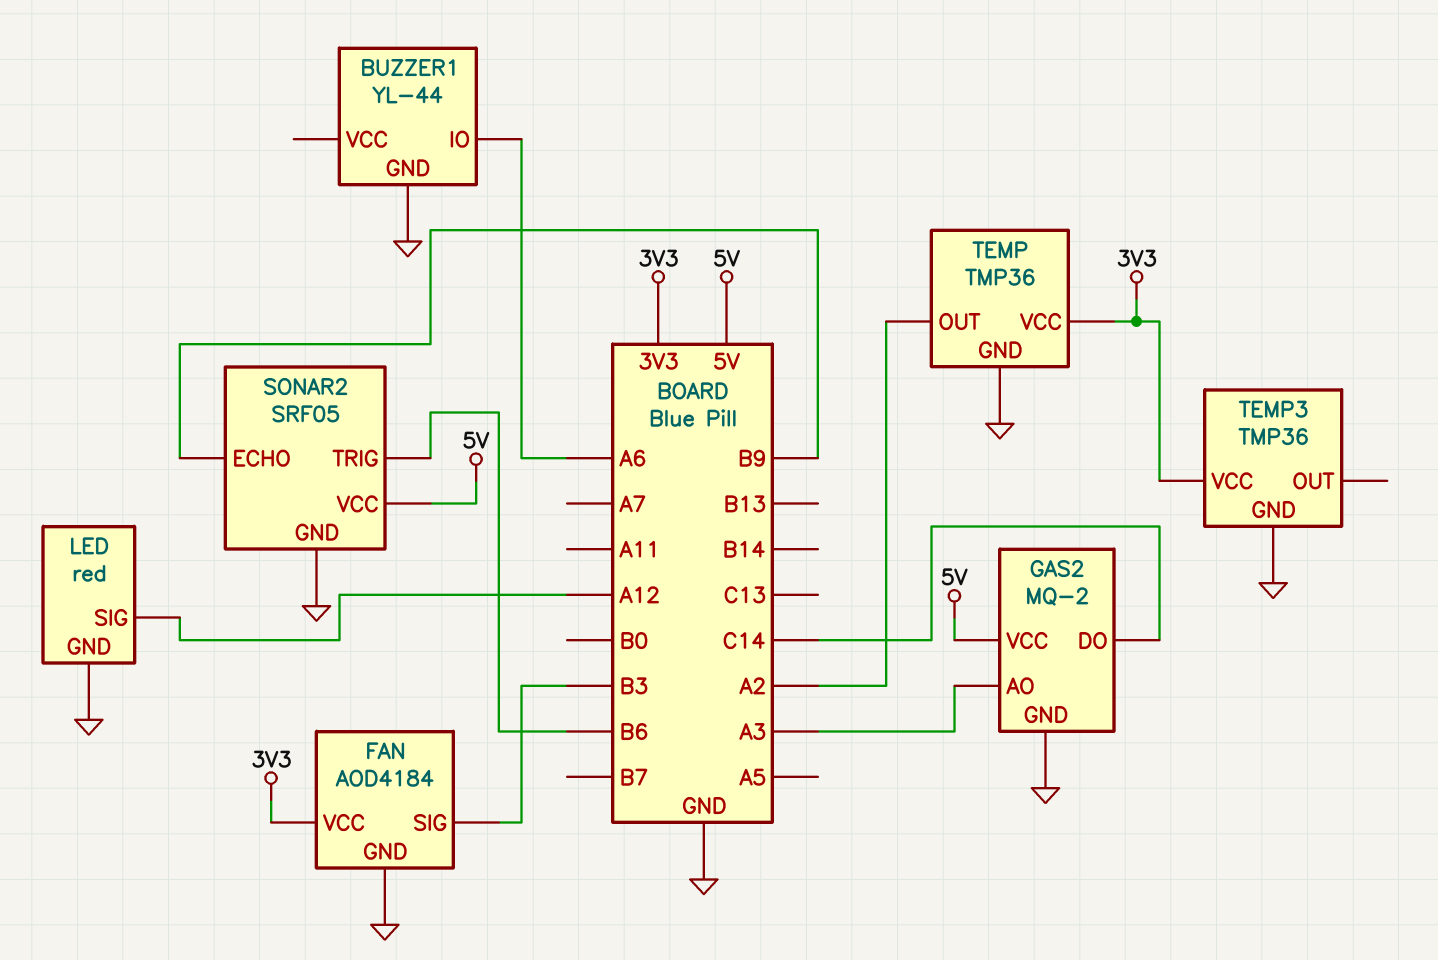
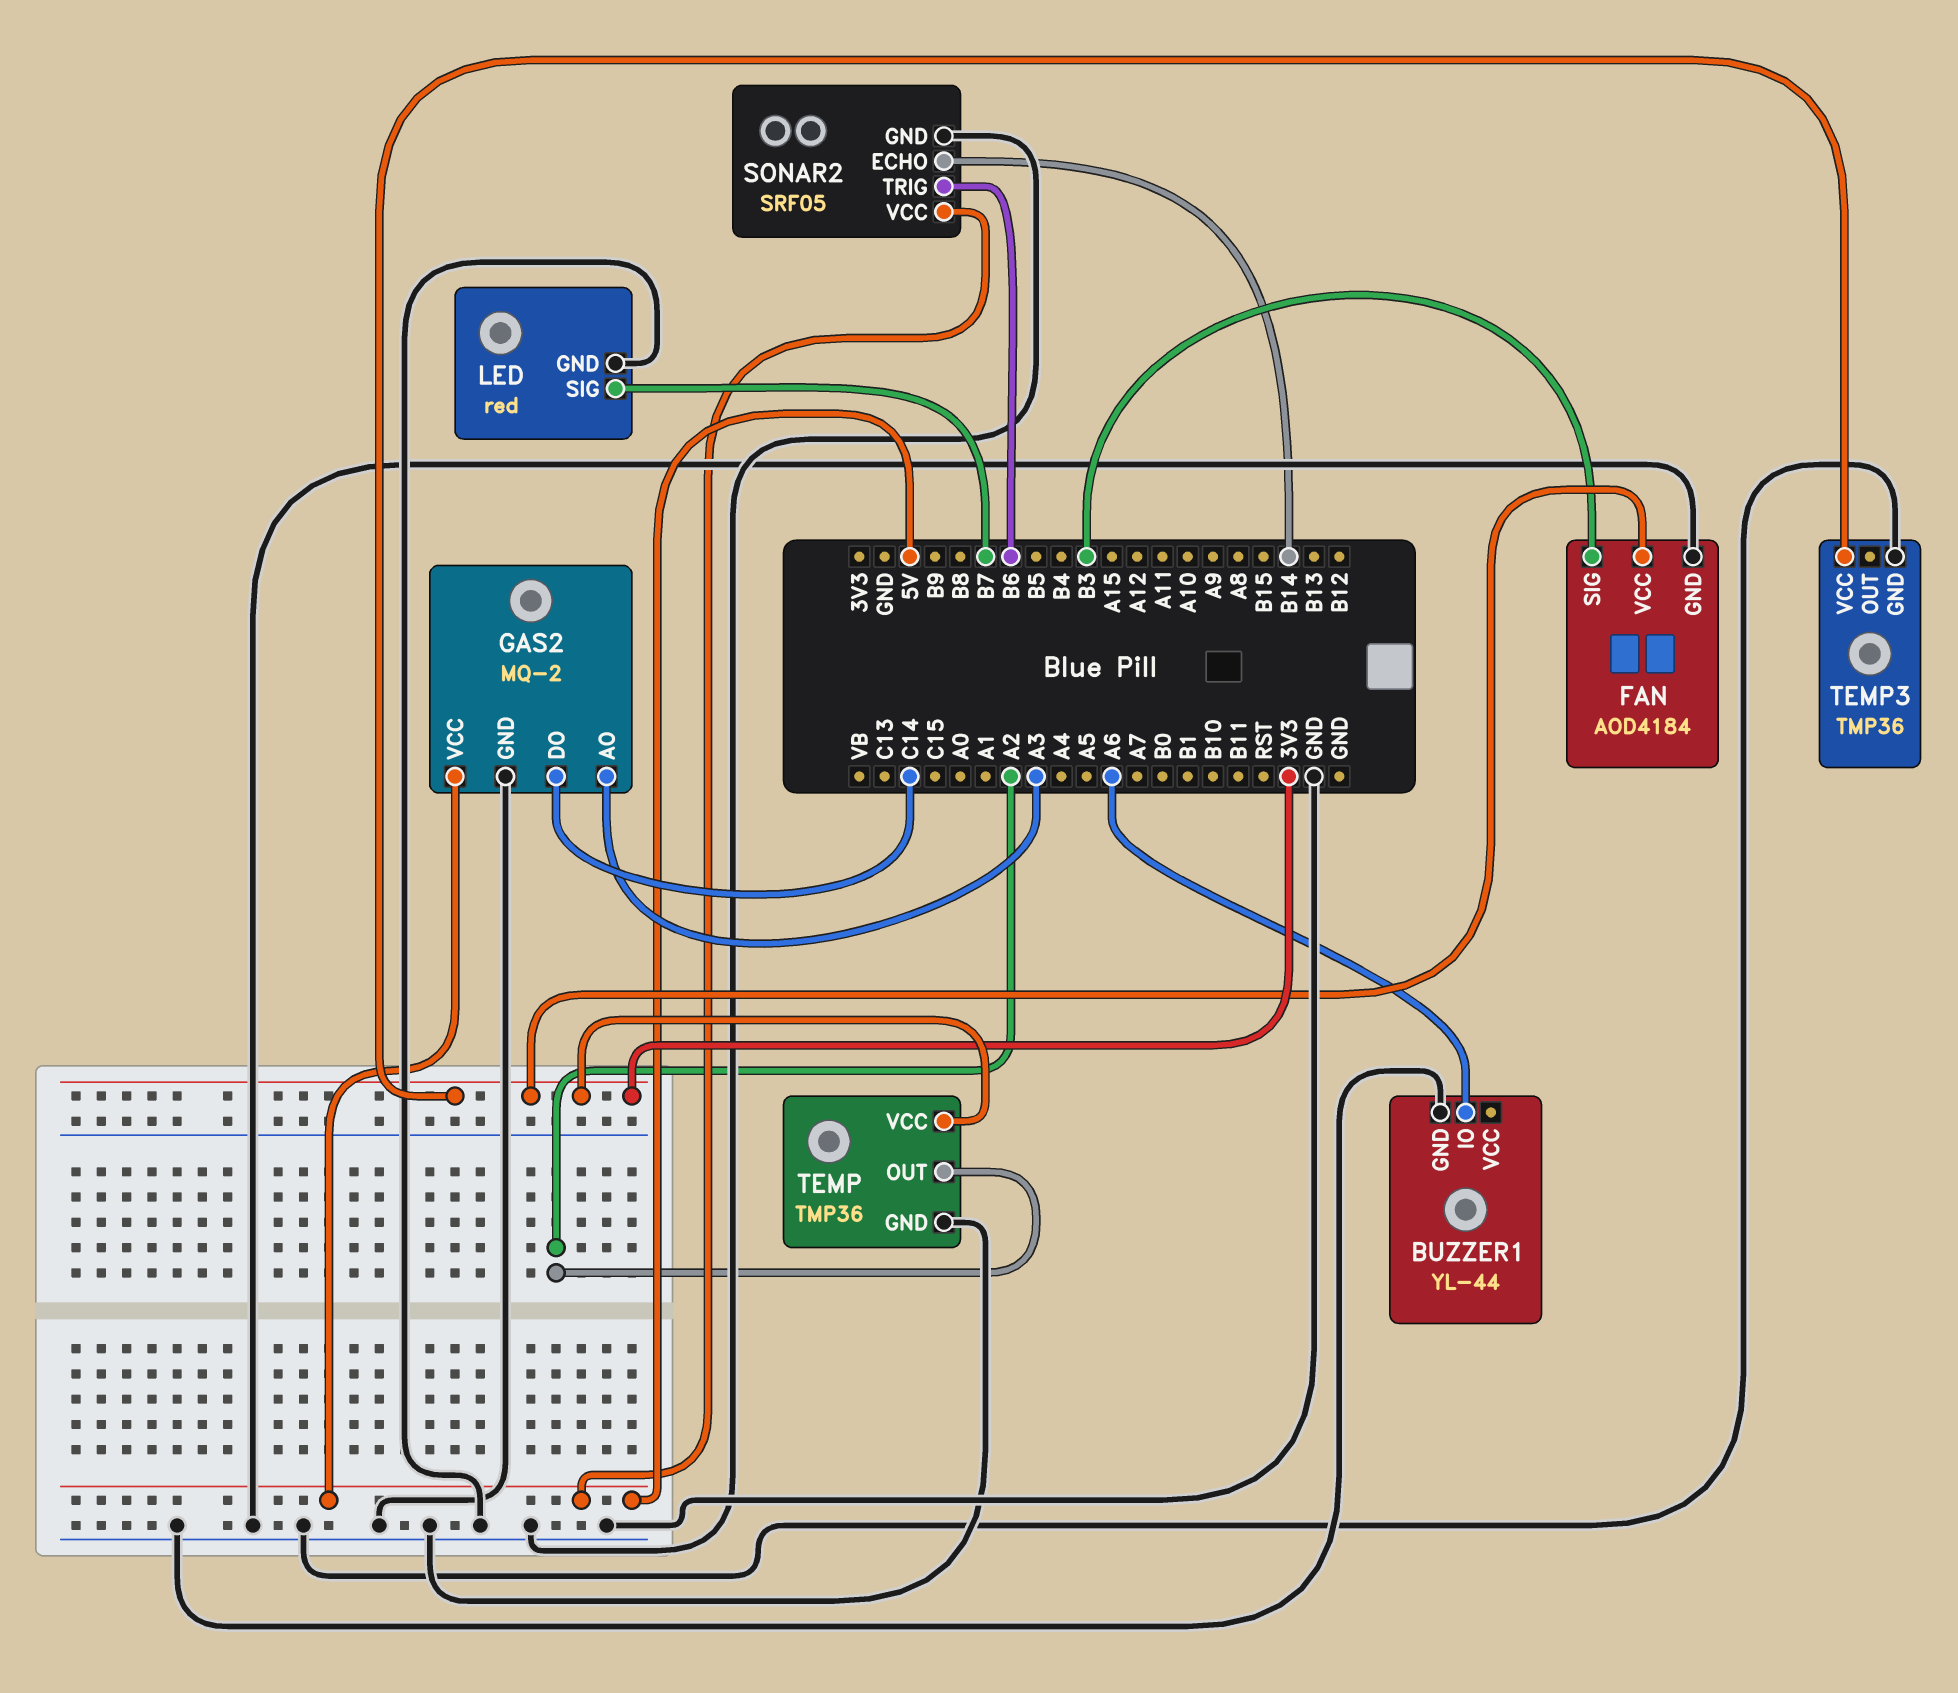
LED pin SIG: A12 -> B7
SONAR2 pin ECHO: B9 -> B14

